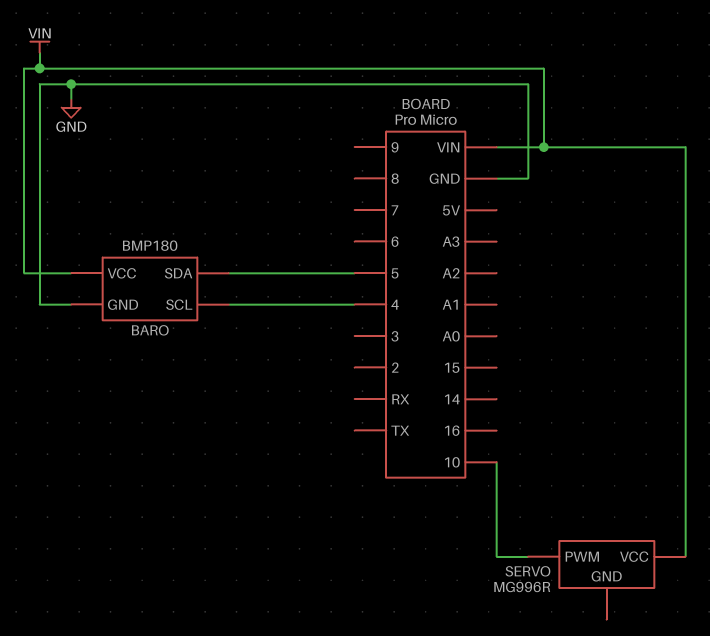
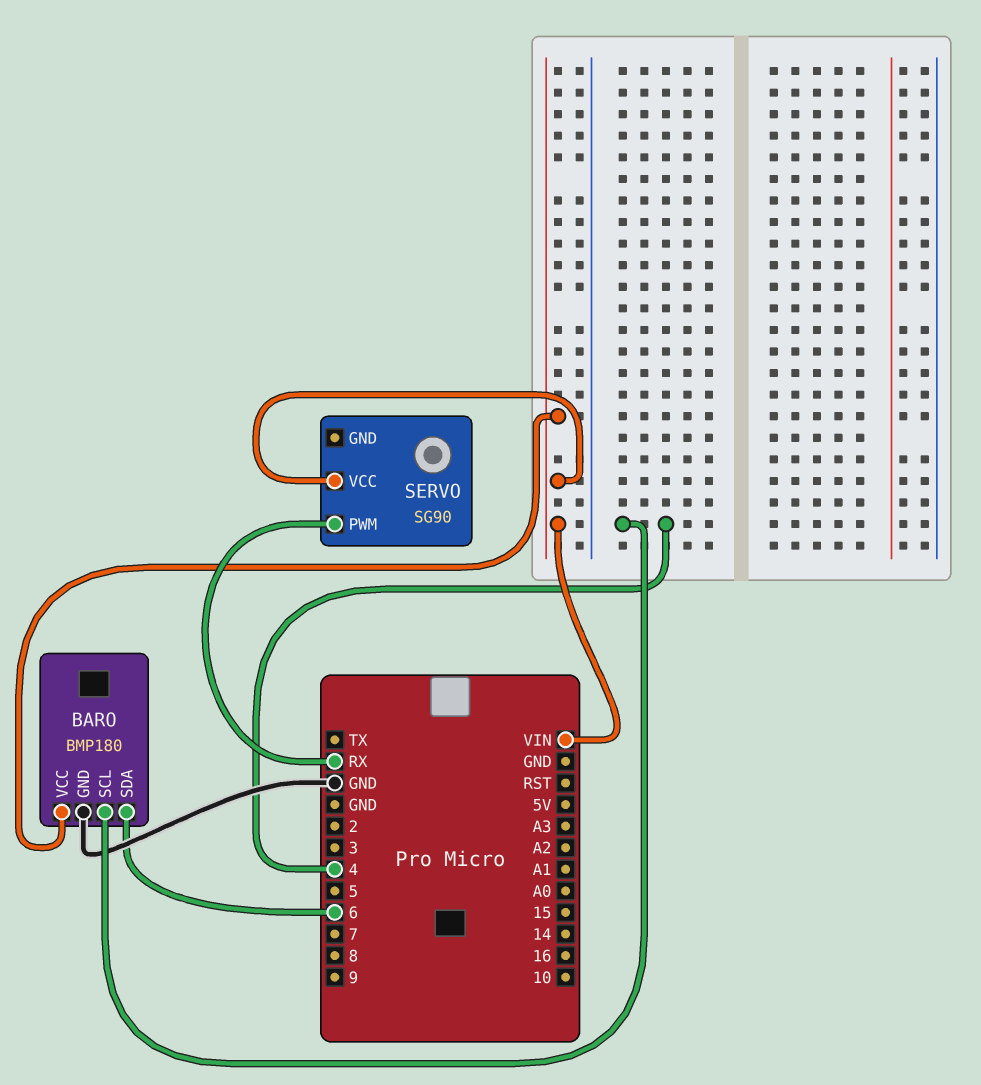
BARO pin SDA: 5 -> 6
SERVO: MG996R -> SG90
SERVO pin PWM: 10 -> RX

